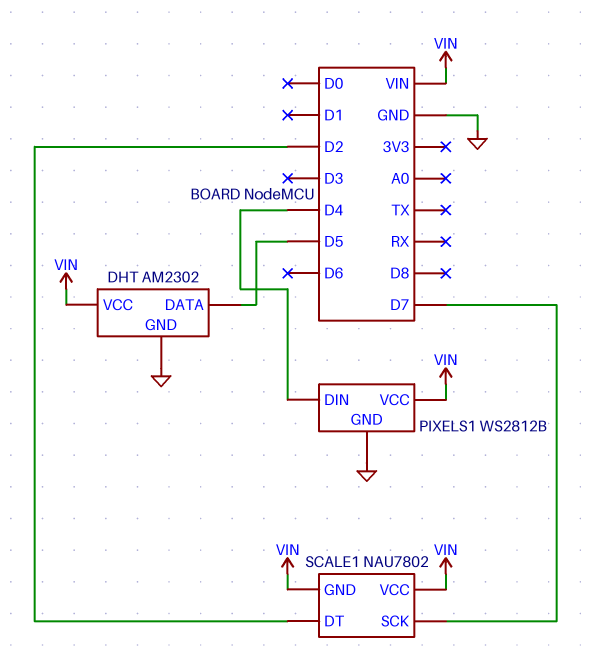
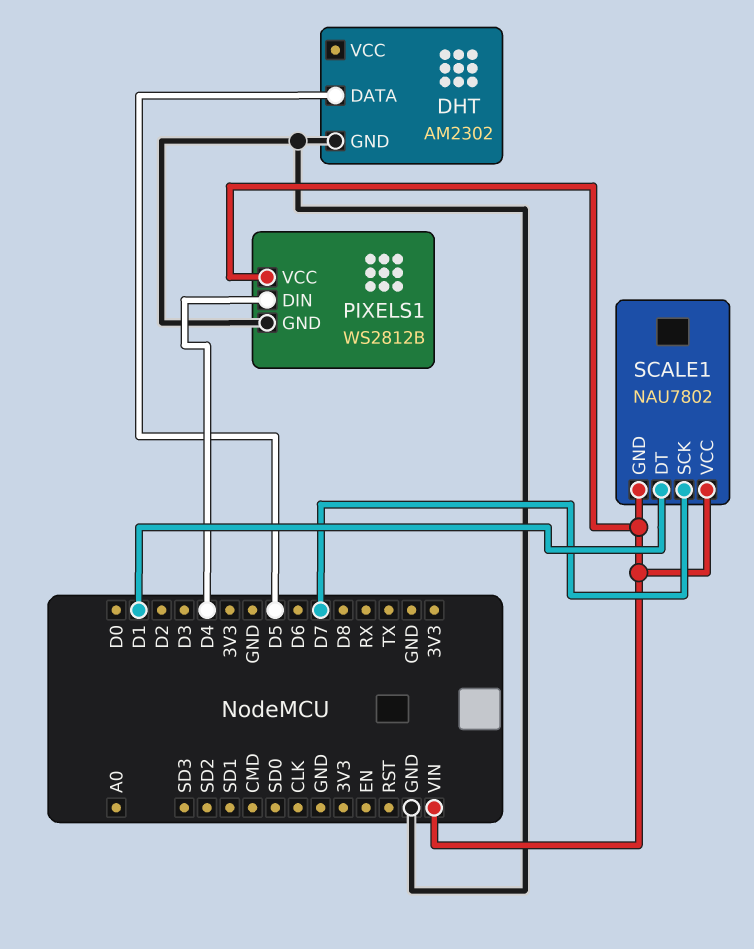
DHT pin VCC: VIN -> none
SCALE1 pin DT: D2 -> D1

